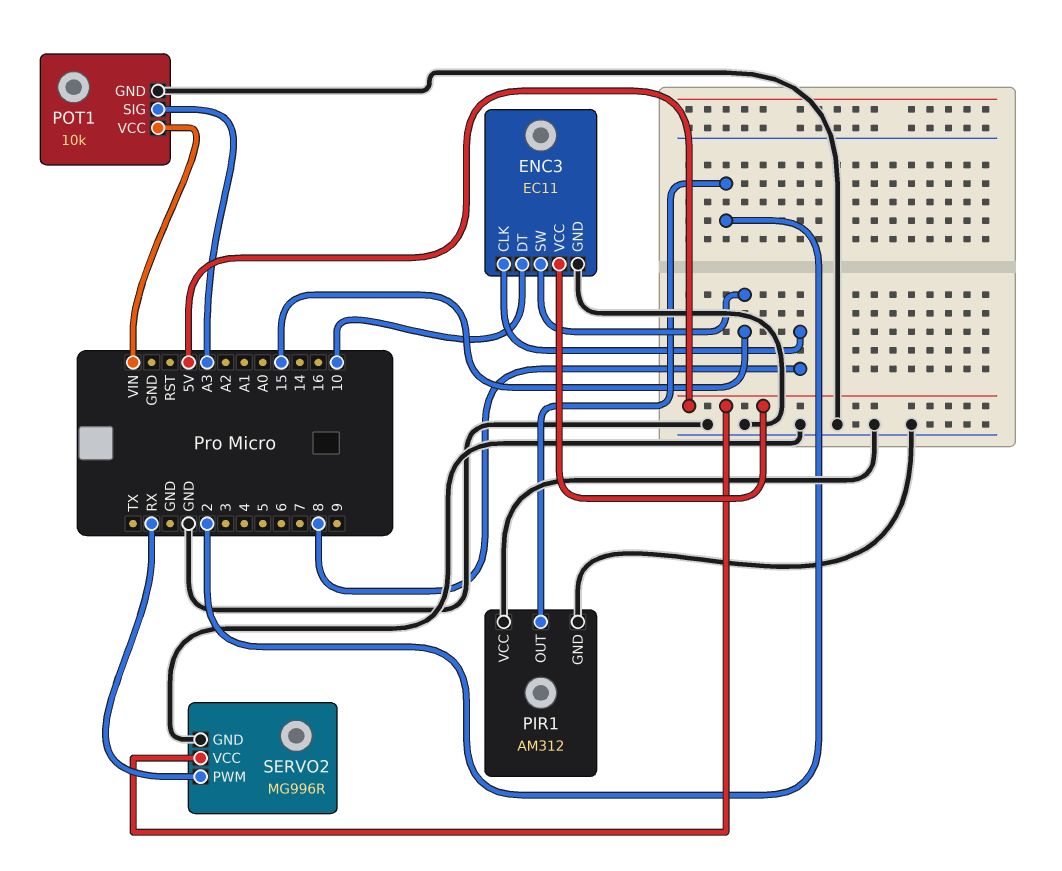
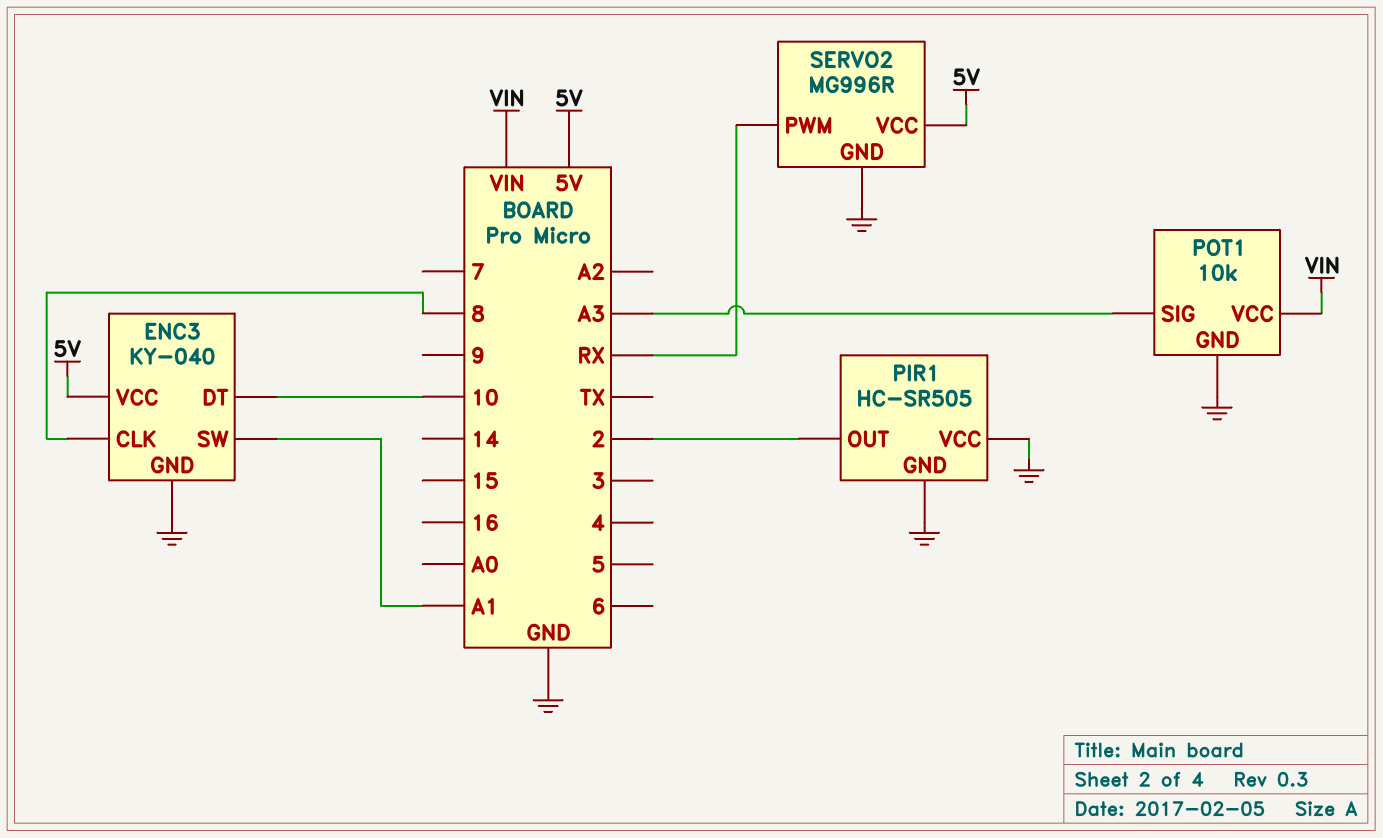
ENC3: EC11 -> KY-040
ENC3 pin SW: 15 -> A1
PIR1: AM312 -> HC-SR505

